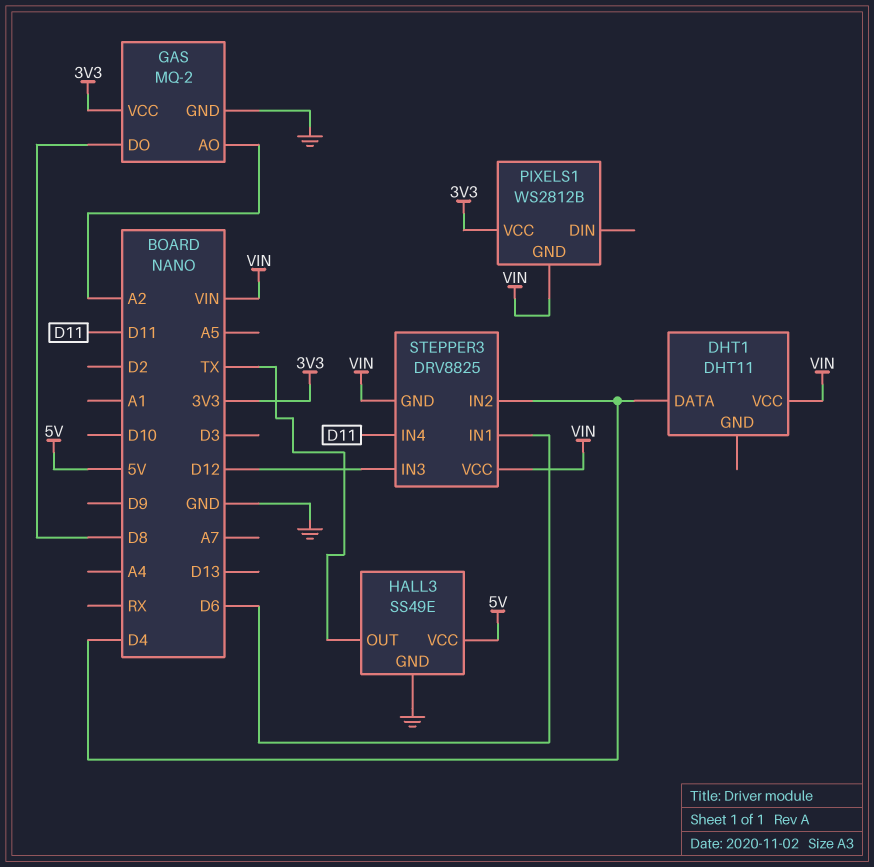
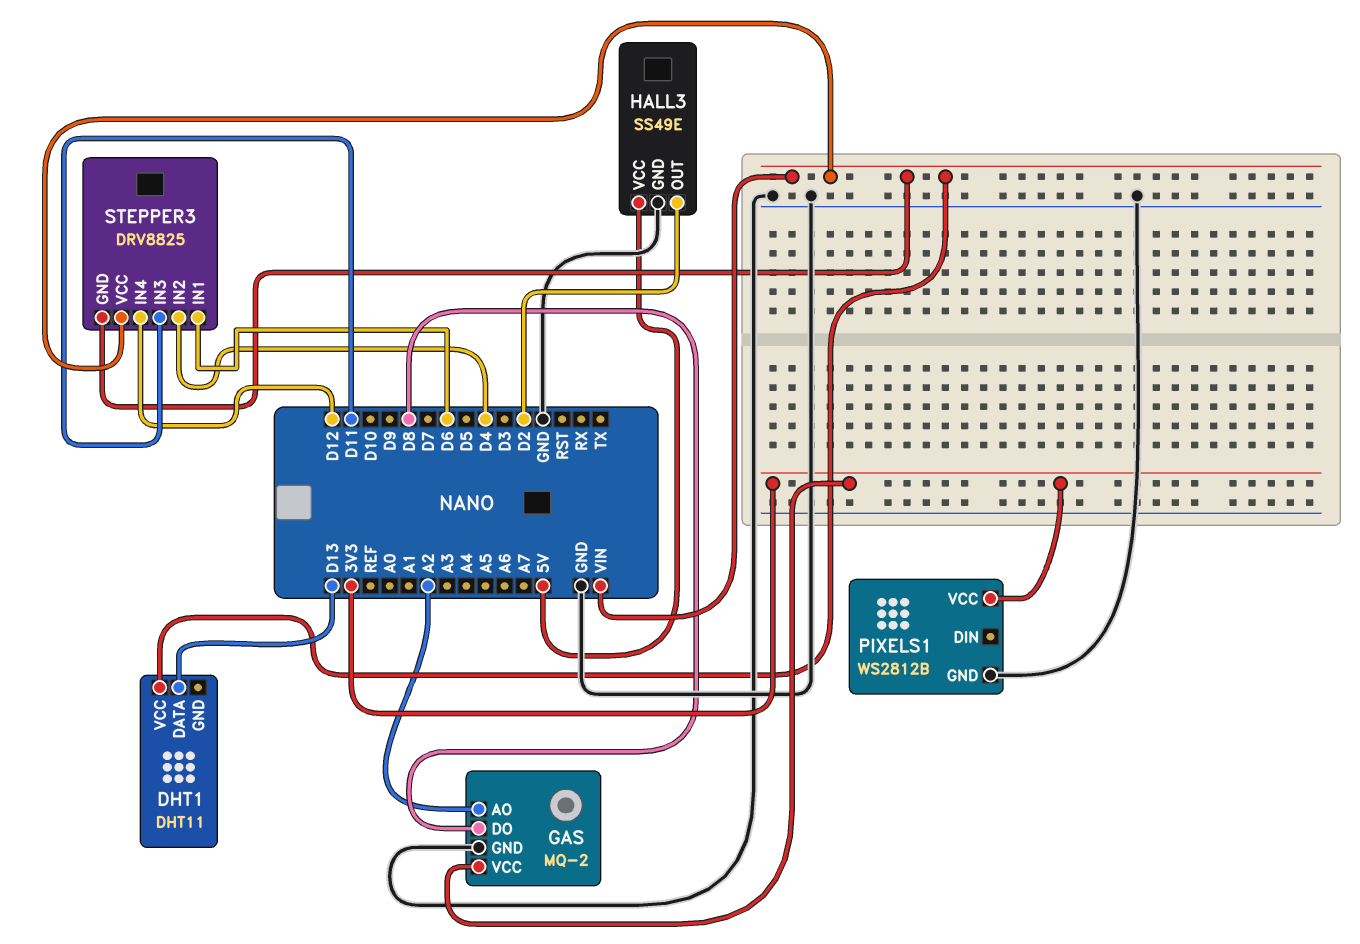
DHT1 pin DATA: D4 -> D13
HALL3 pin OUT: TX -> D2
PIXELS1 pin GND: VIN -> GND
STEPPER3 pin IN3: D12 -> D11
STEPPER3 pin IN4: D11 -> D12

